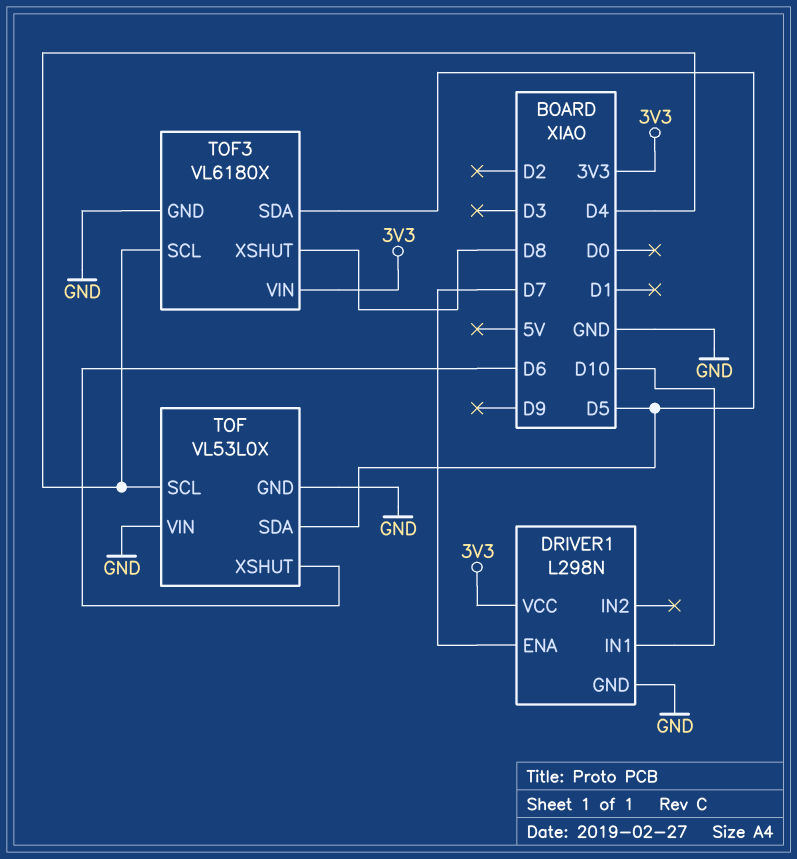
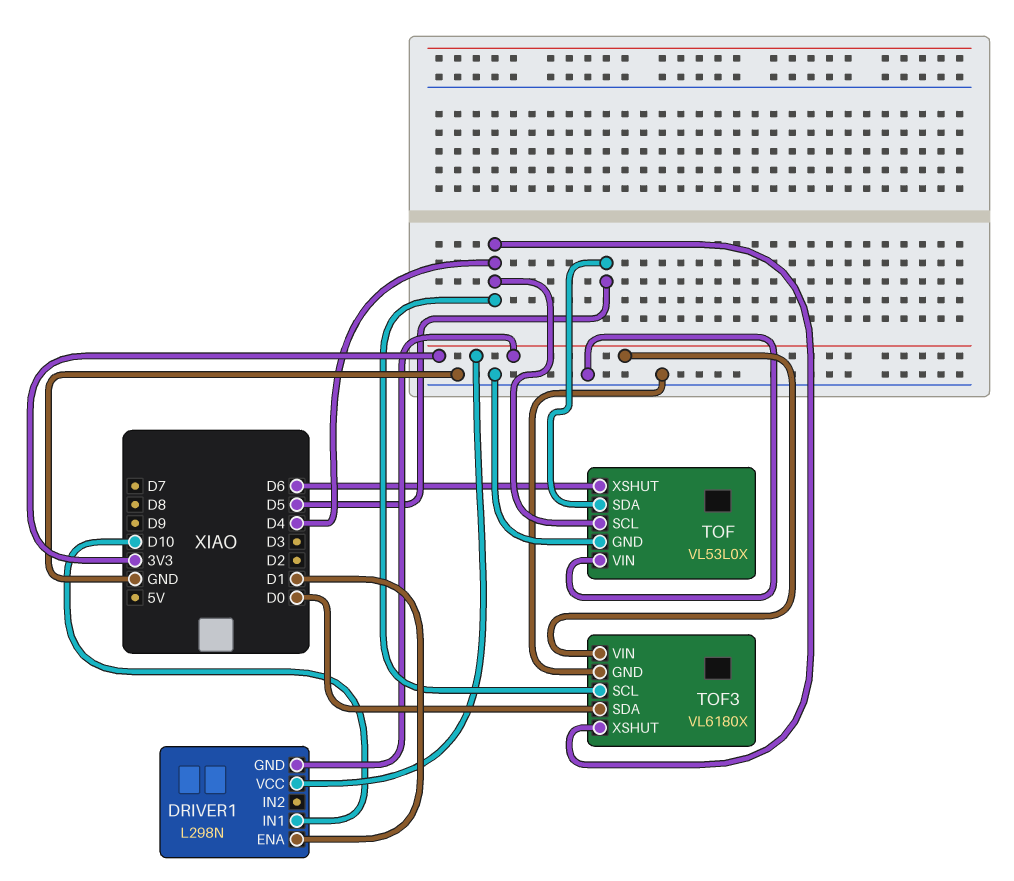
DRIVER1 pin ENA: D7 -> D1
DRIVER1 pin GND: GND -> 3V3
TOF3 pin SDA: D5 -> D0
TOF3 pin XSHUT: D8 -> D4

